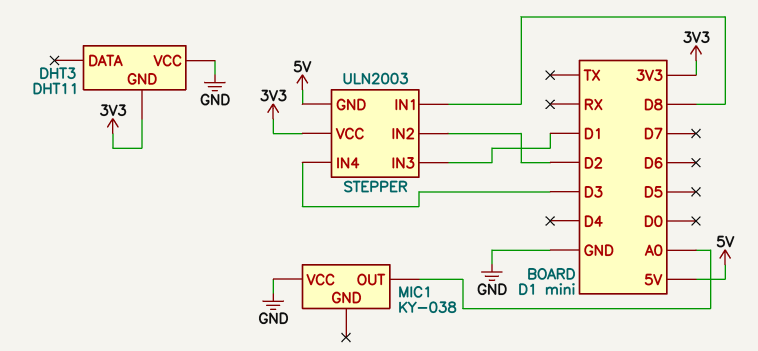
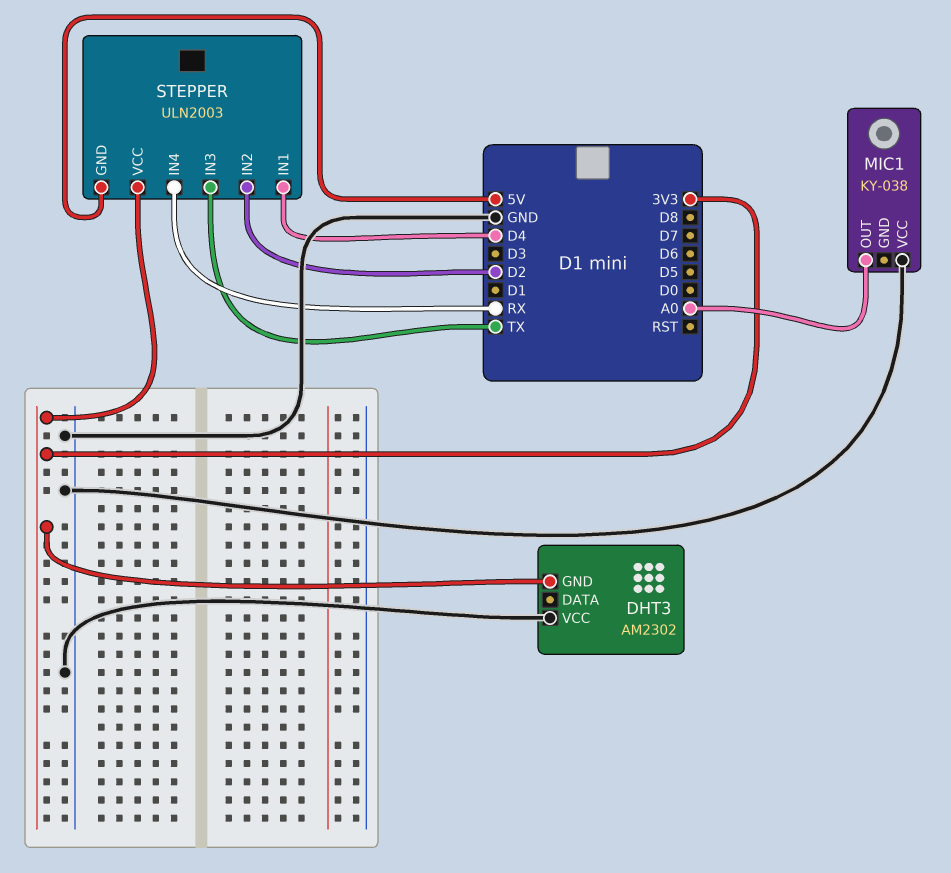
DHT3: DHT11 -> AM2302
STEPPER pin IN1: D8 -> D4
STEPPER pin IN3: D1 -> TX
STEPPER pin IN4: D3 -> RX

